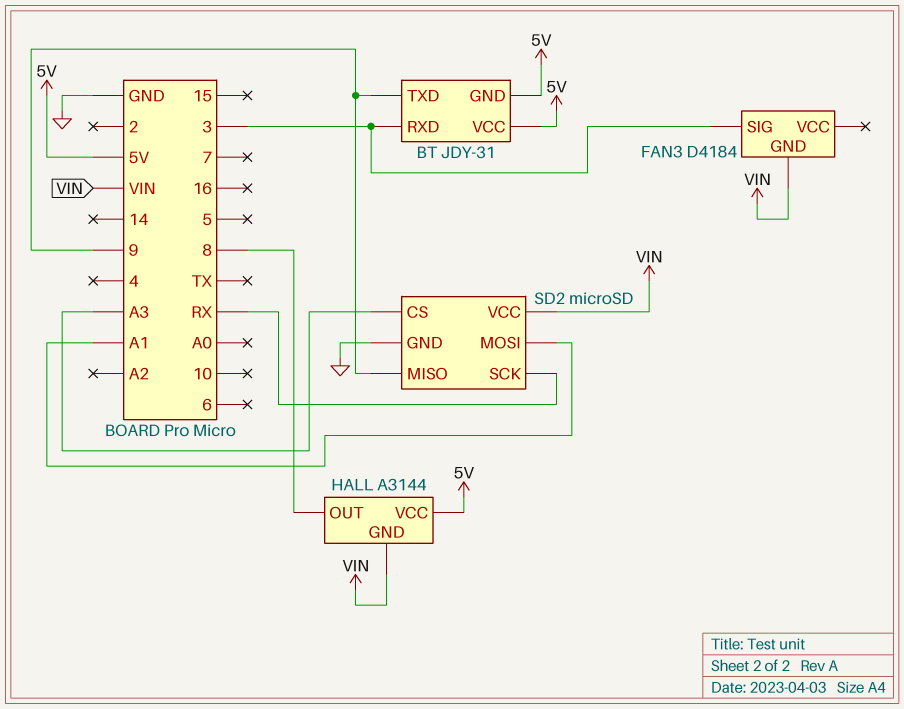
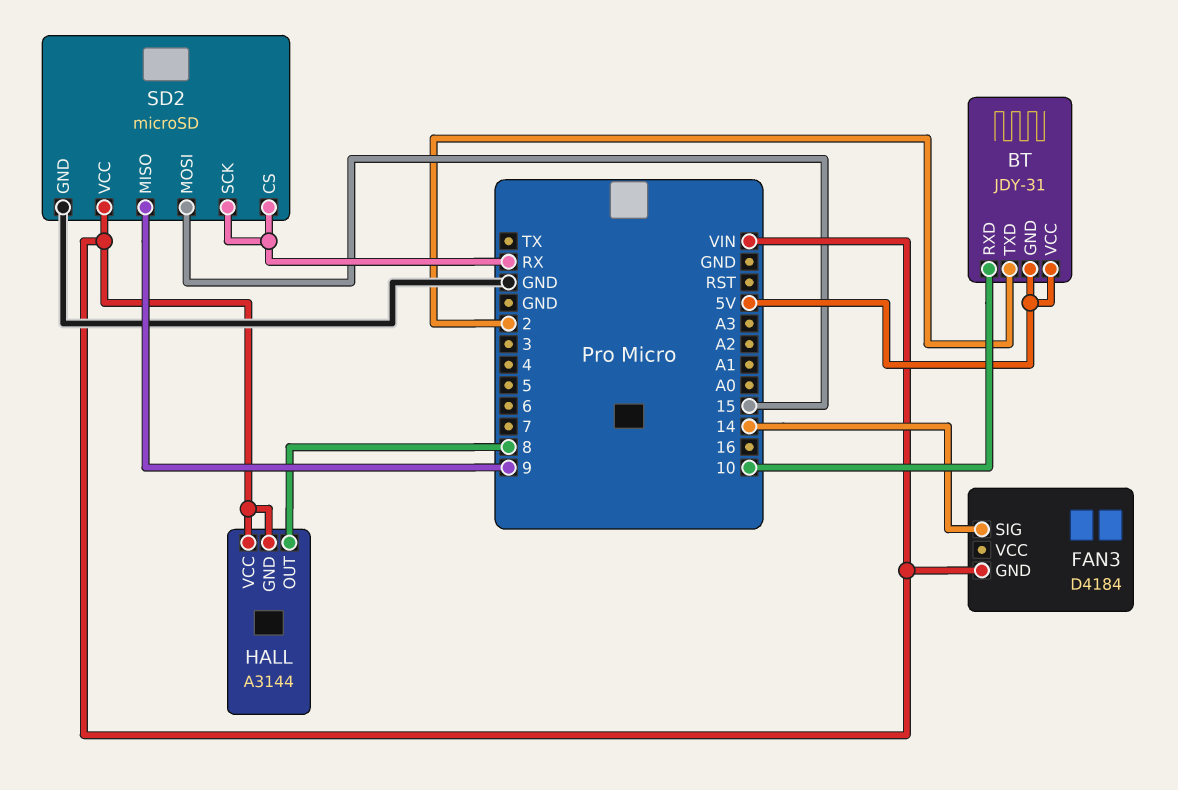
BT pin RXD: 3 -> 10
BT pin TXD: 9 -> 2
FAN3 pin SIG: 3 -> 14
HALL pin VCC: 5V -> VIN
SD2 pin CS: A3 -> RX
SD2 pin MOSI: A1 -> 15

